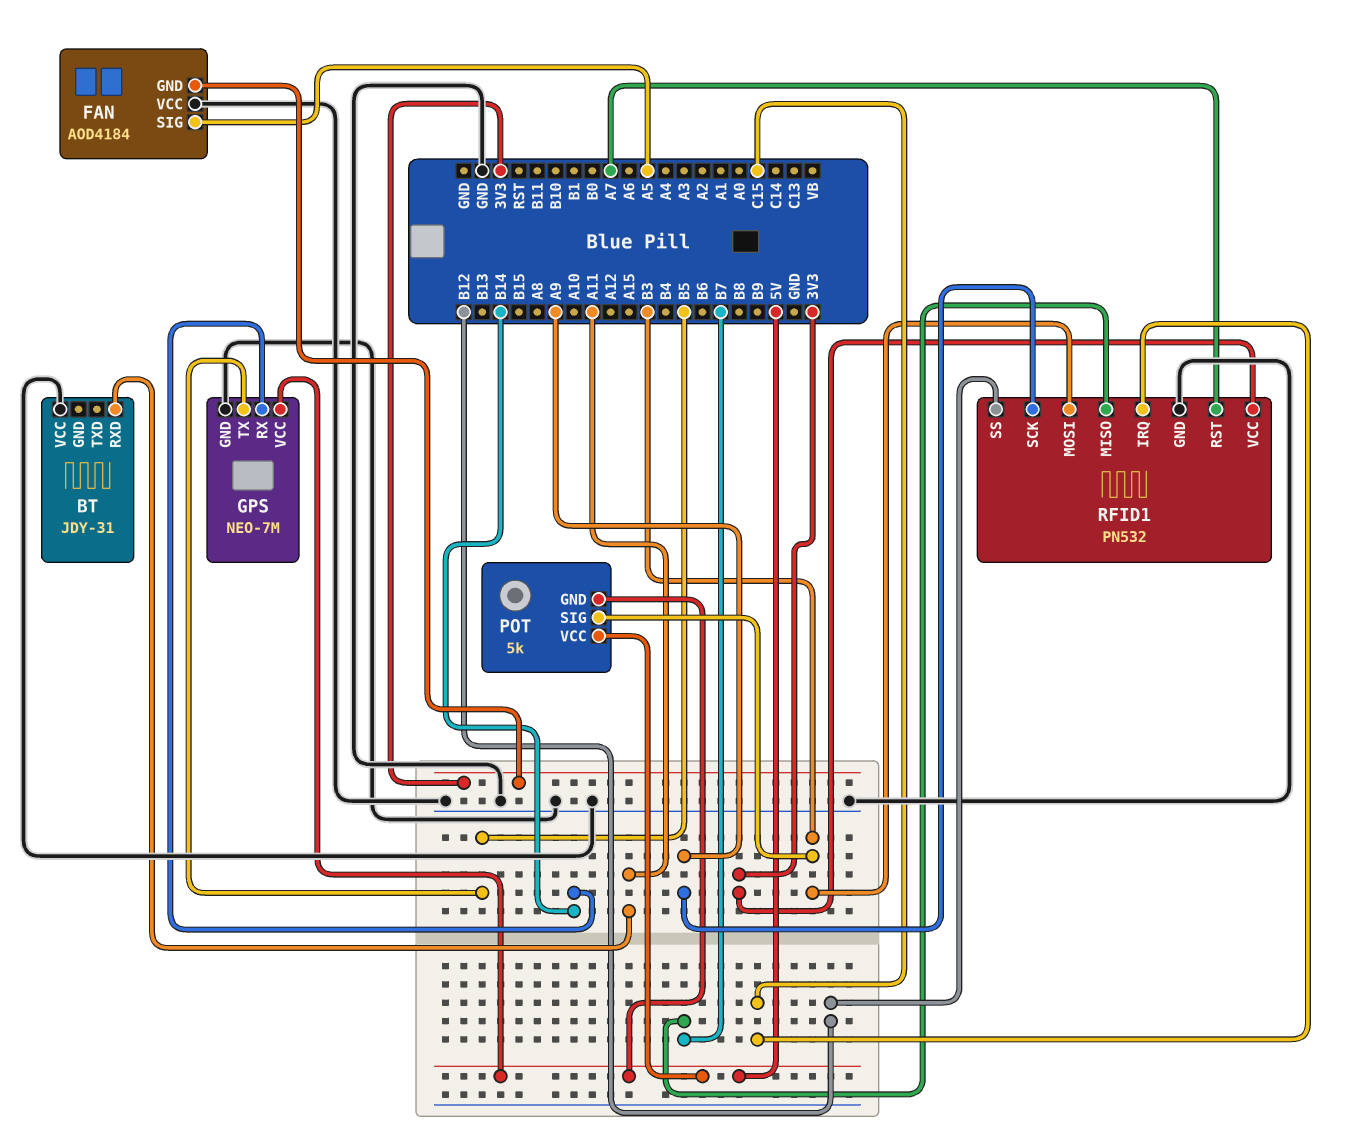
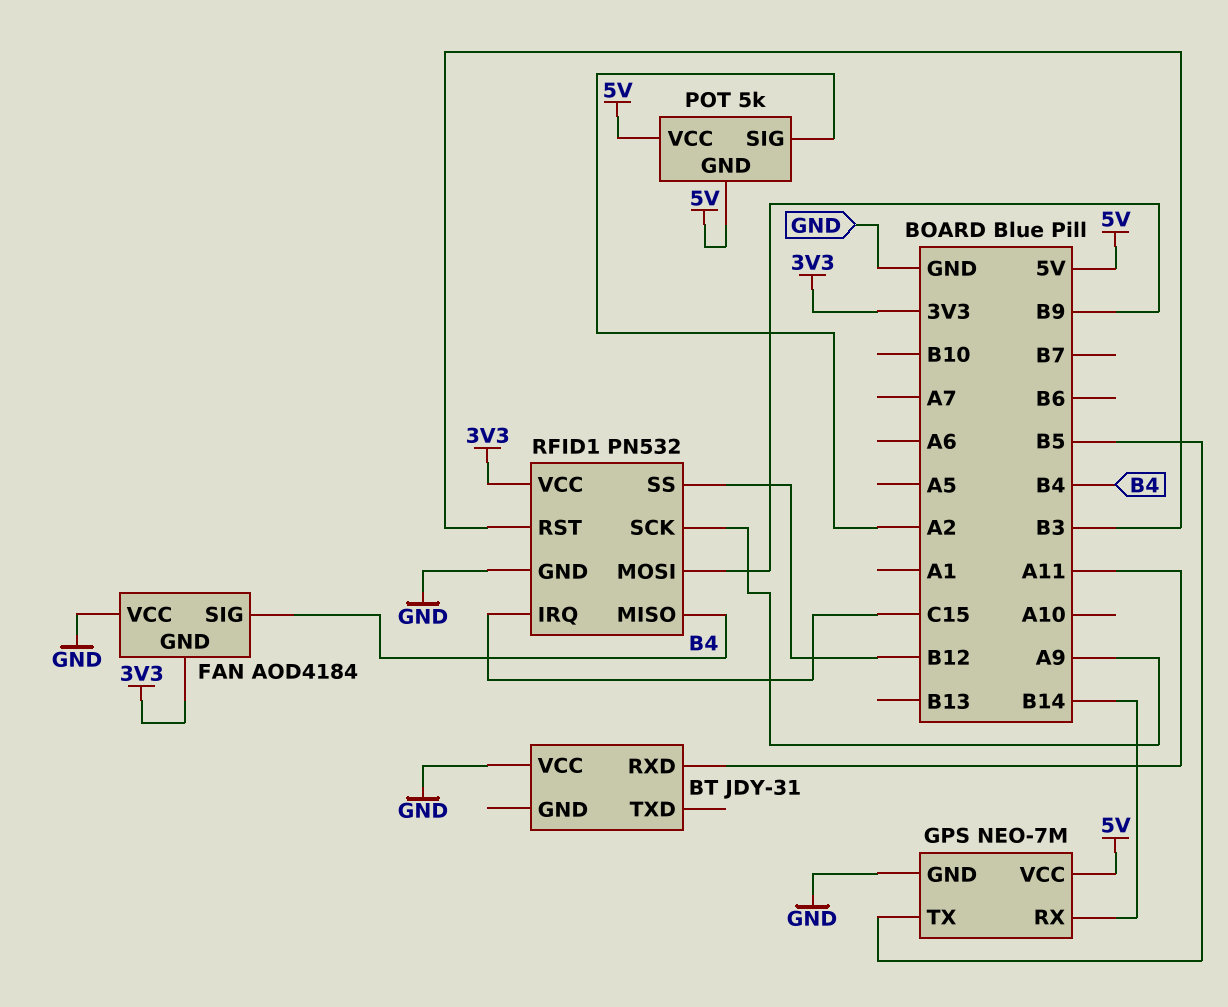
FAN pin SIG: A5 -> B4
POT pin SIG: B3 -> A2
RFID1 pin MISO: B7 -> B4
RFID1 pin MOSI: B3 -> B9
RFID1 pin RST: A7 -> B3

